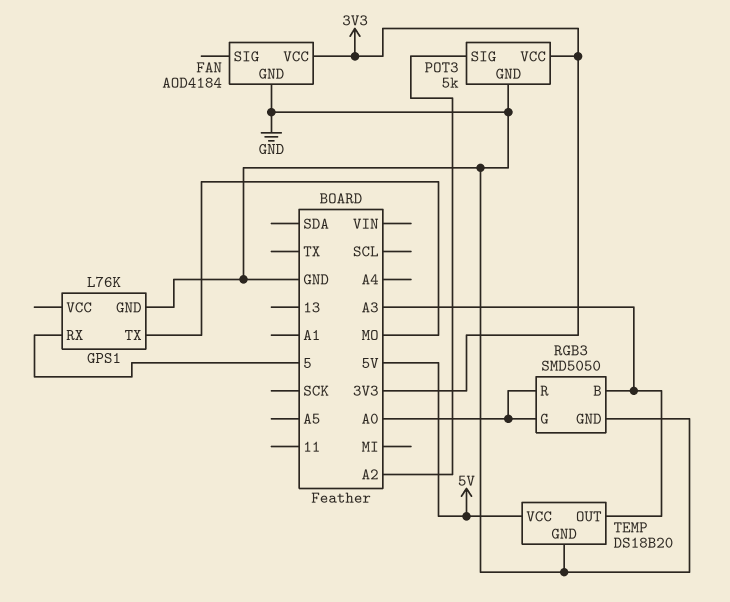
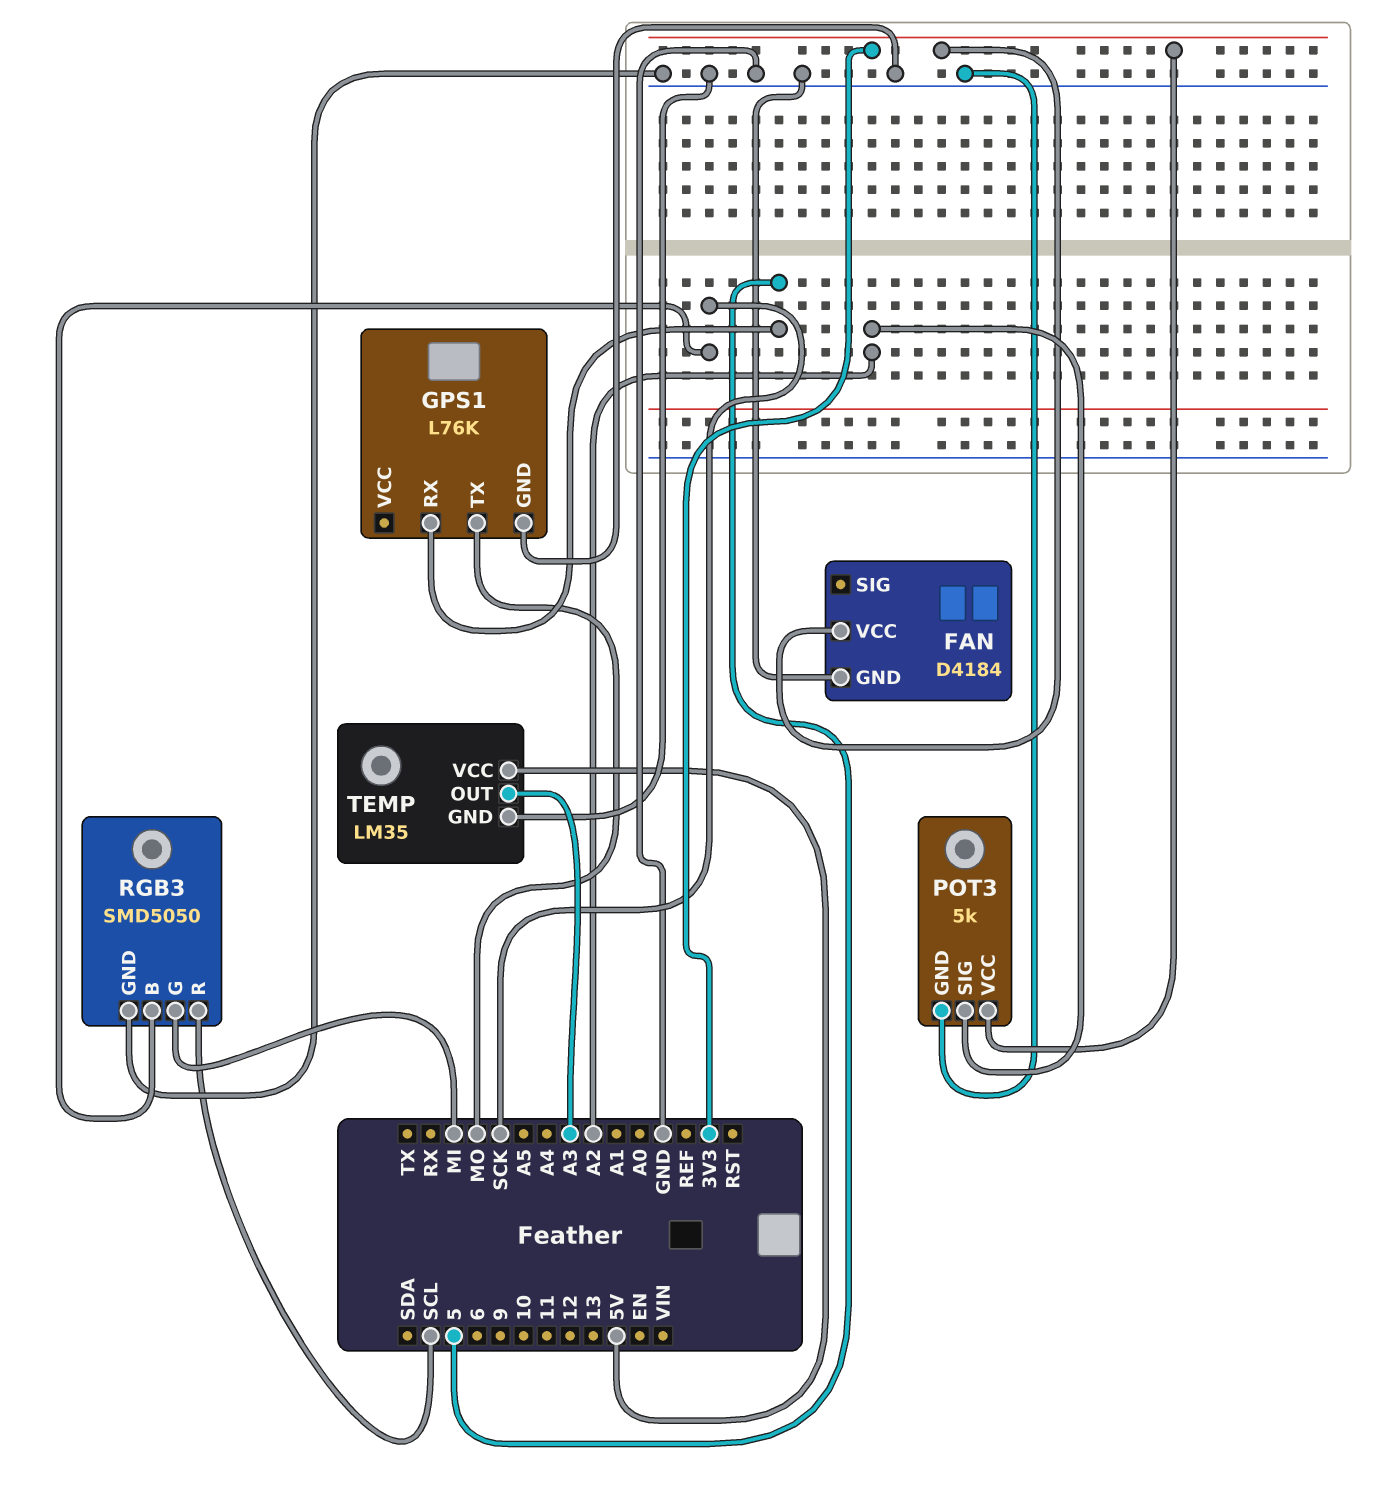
FAN: AOD4184 -> D4184
RGB3 pin B: A3 -> SCK
RGB3 pin G: A0 -> MI
RGB3 pin R: A0 -> SCL
TEMP: DS18B20 -> LM35

